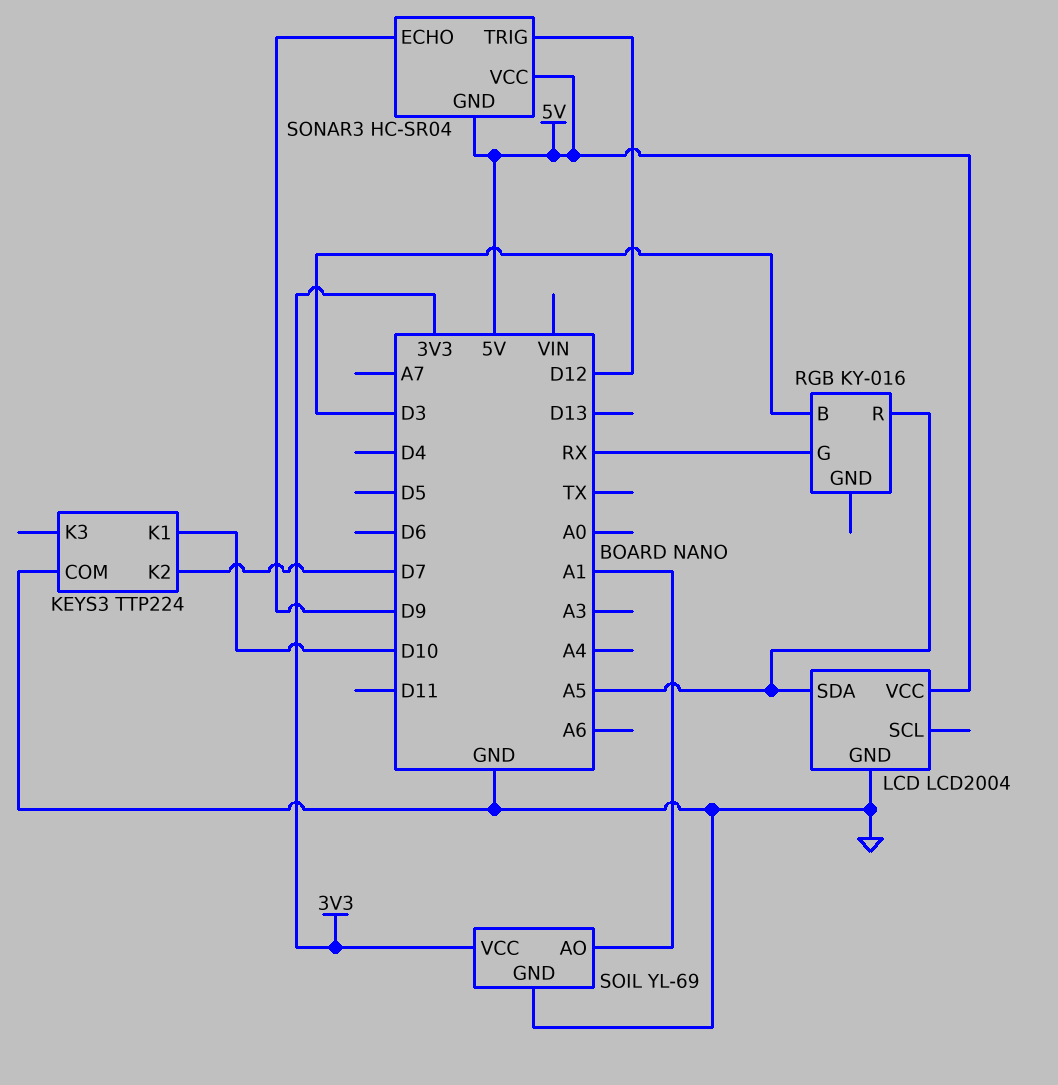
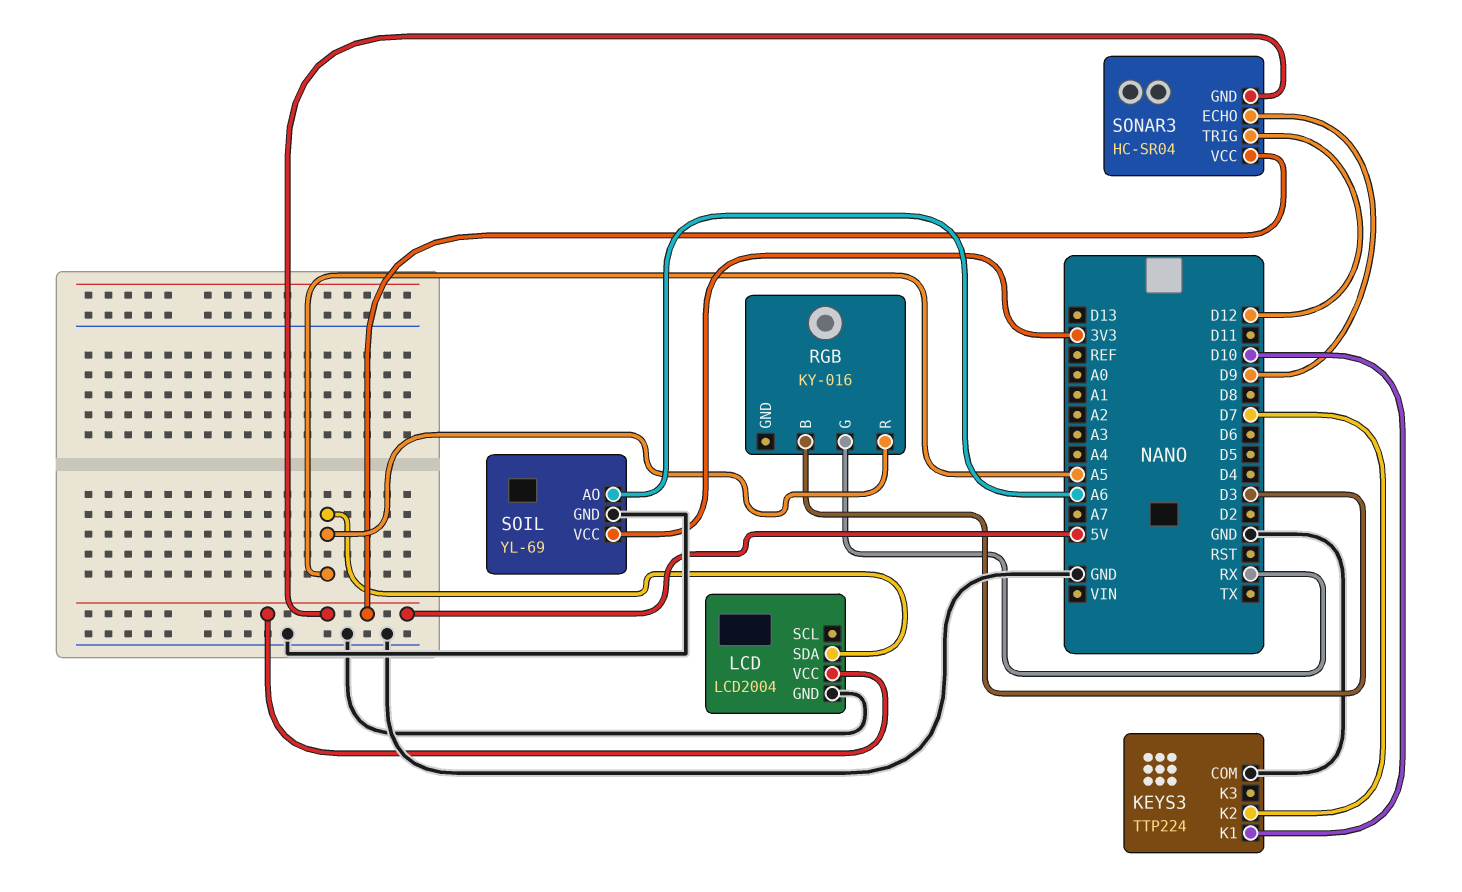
SOIL pin AO: A1 -> A6

